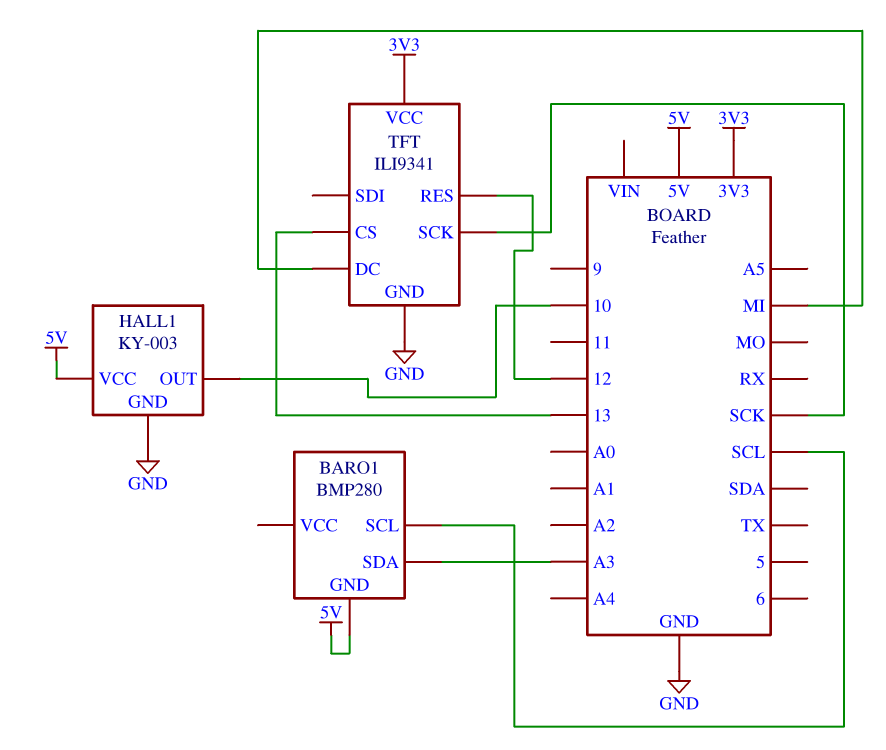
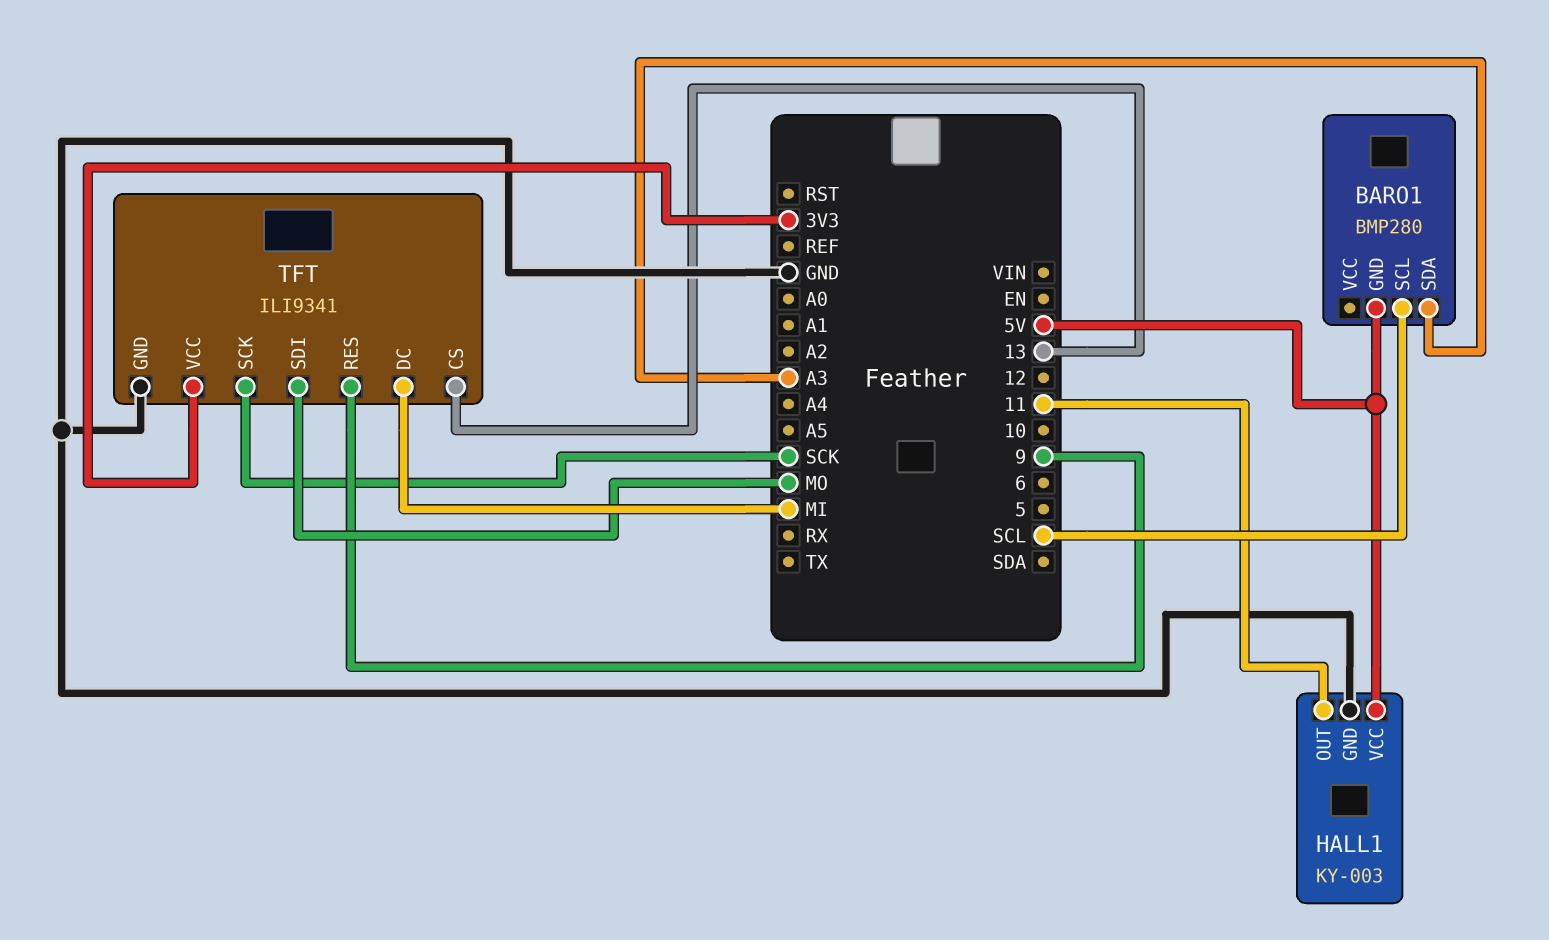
HALL1 pin OUT: 10 -> 11
TFT pin RES: 12 -> 9
TFT pin SDI: none -> MO

